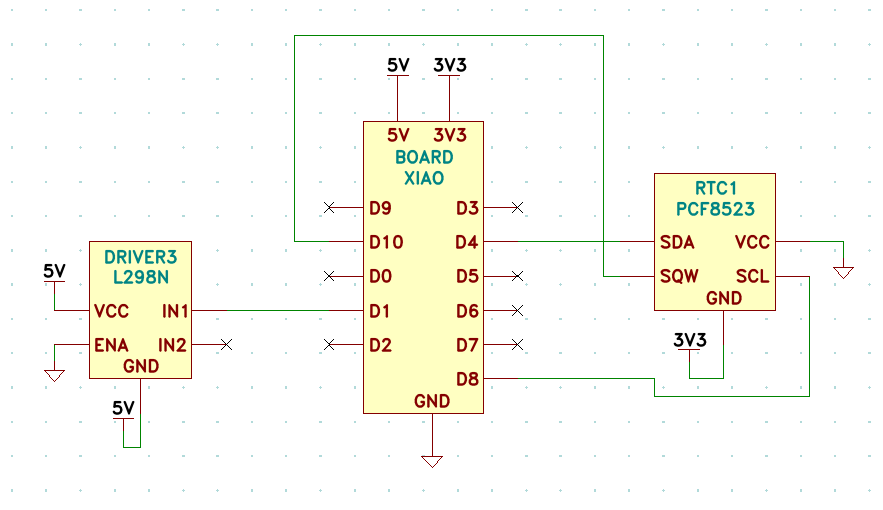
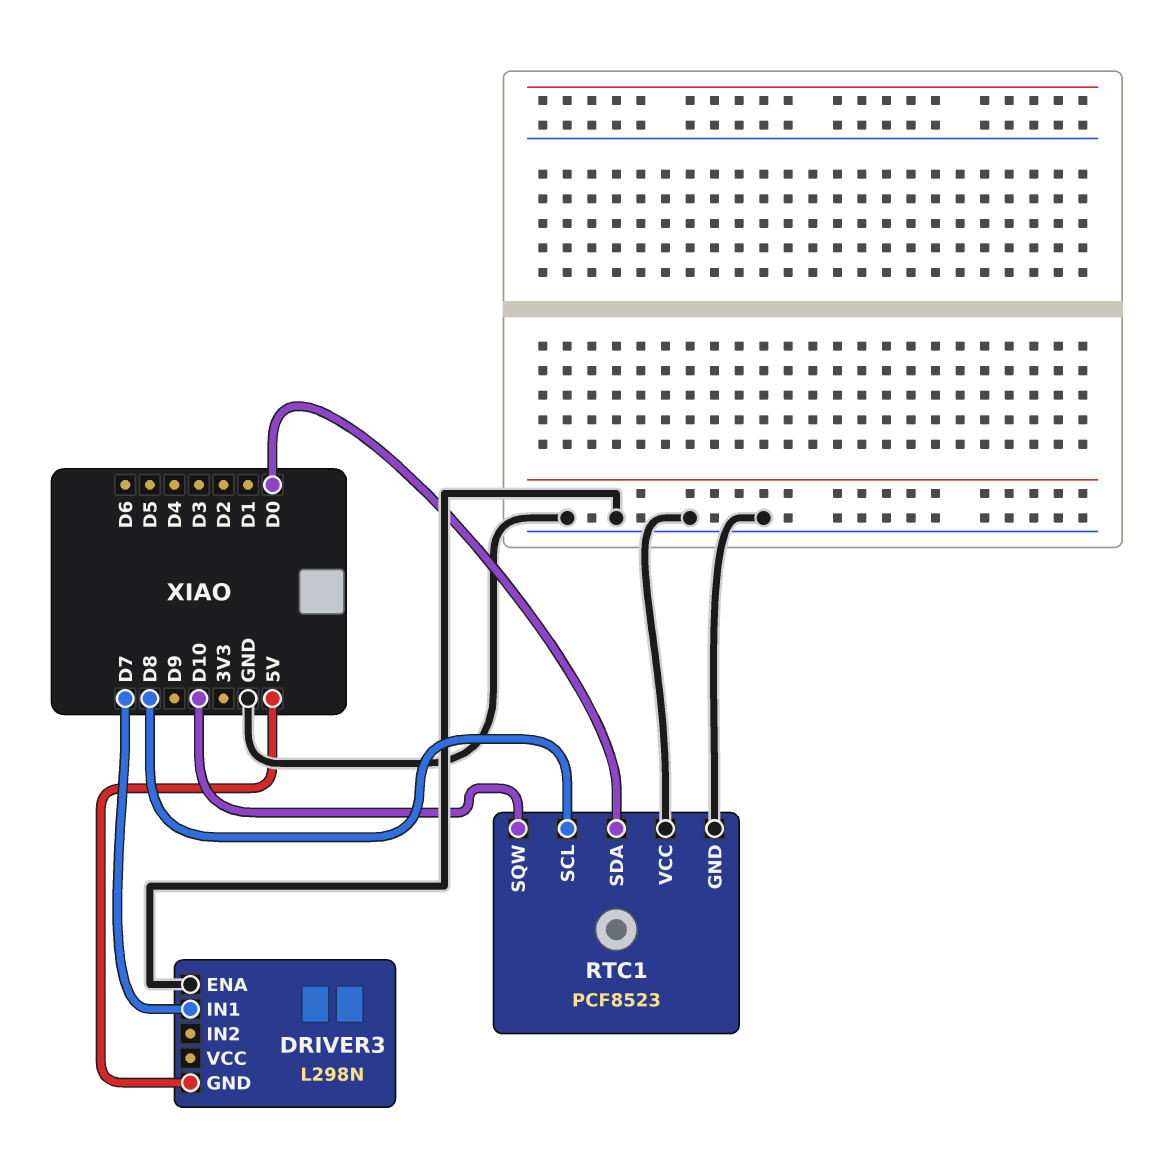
DRIVER3 pin IN1: D1 -> D7
DRIVER3 pin VCC: 5V -> none
RTC1 pin GND: 3V3 -> GND
RTC1 pin SDA: D4 -> D0

